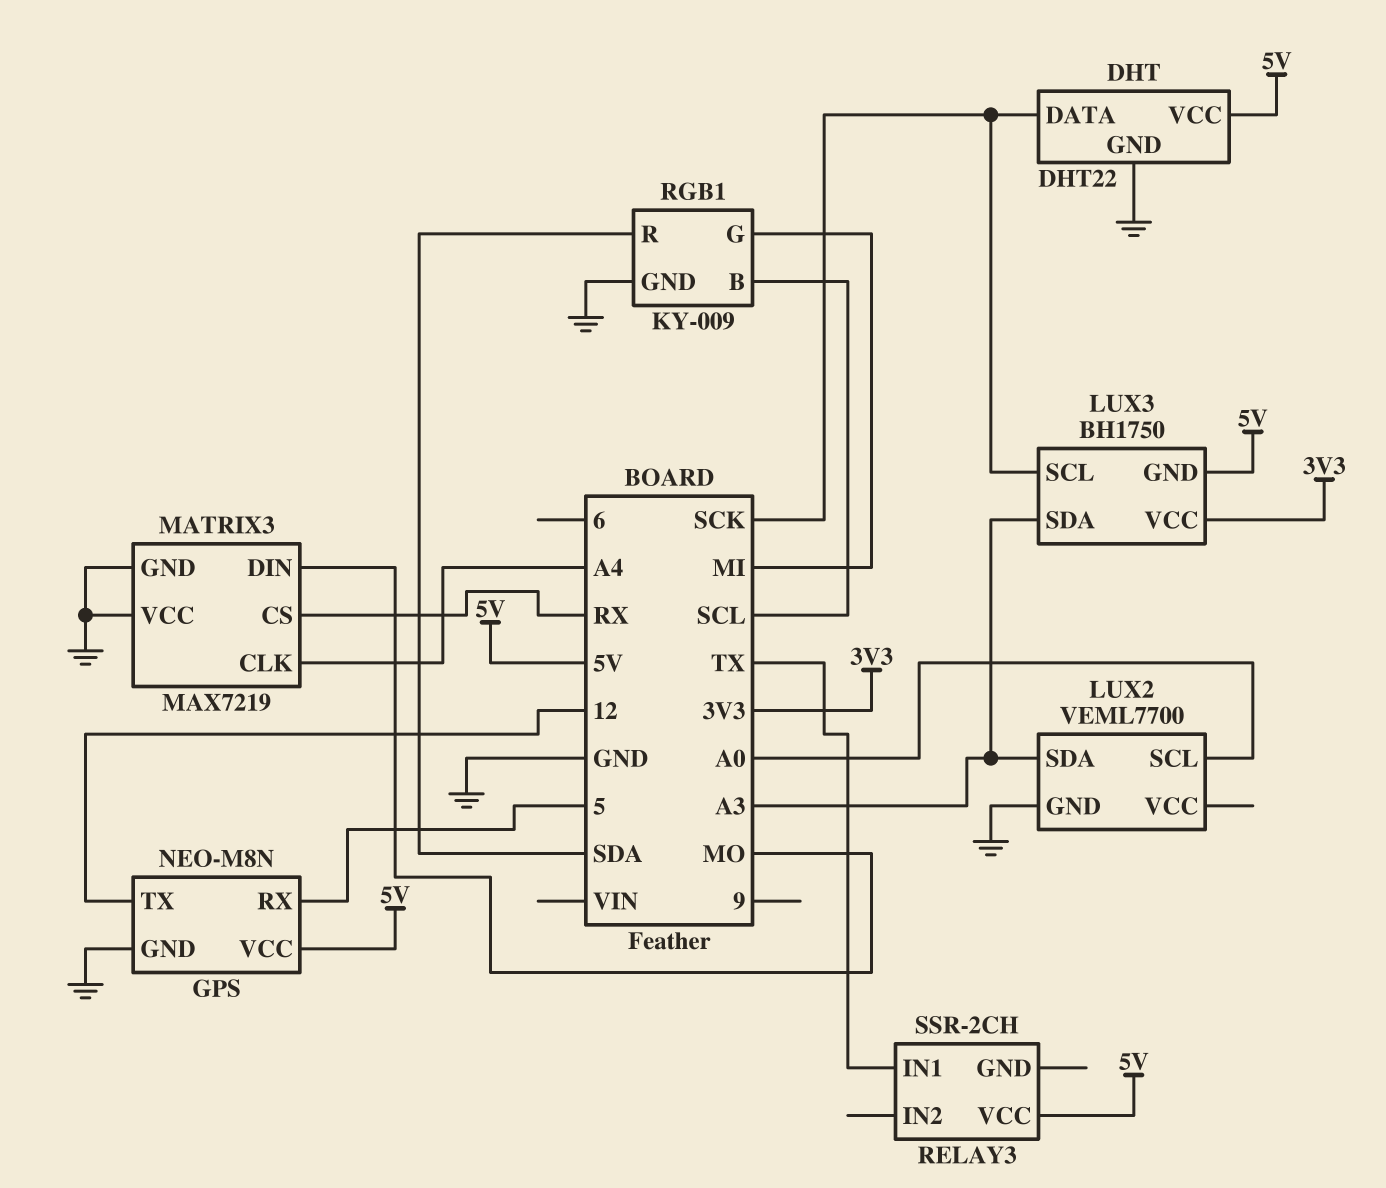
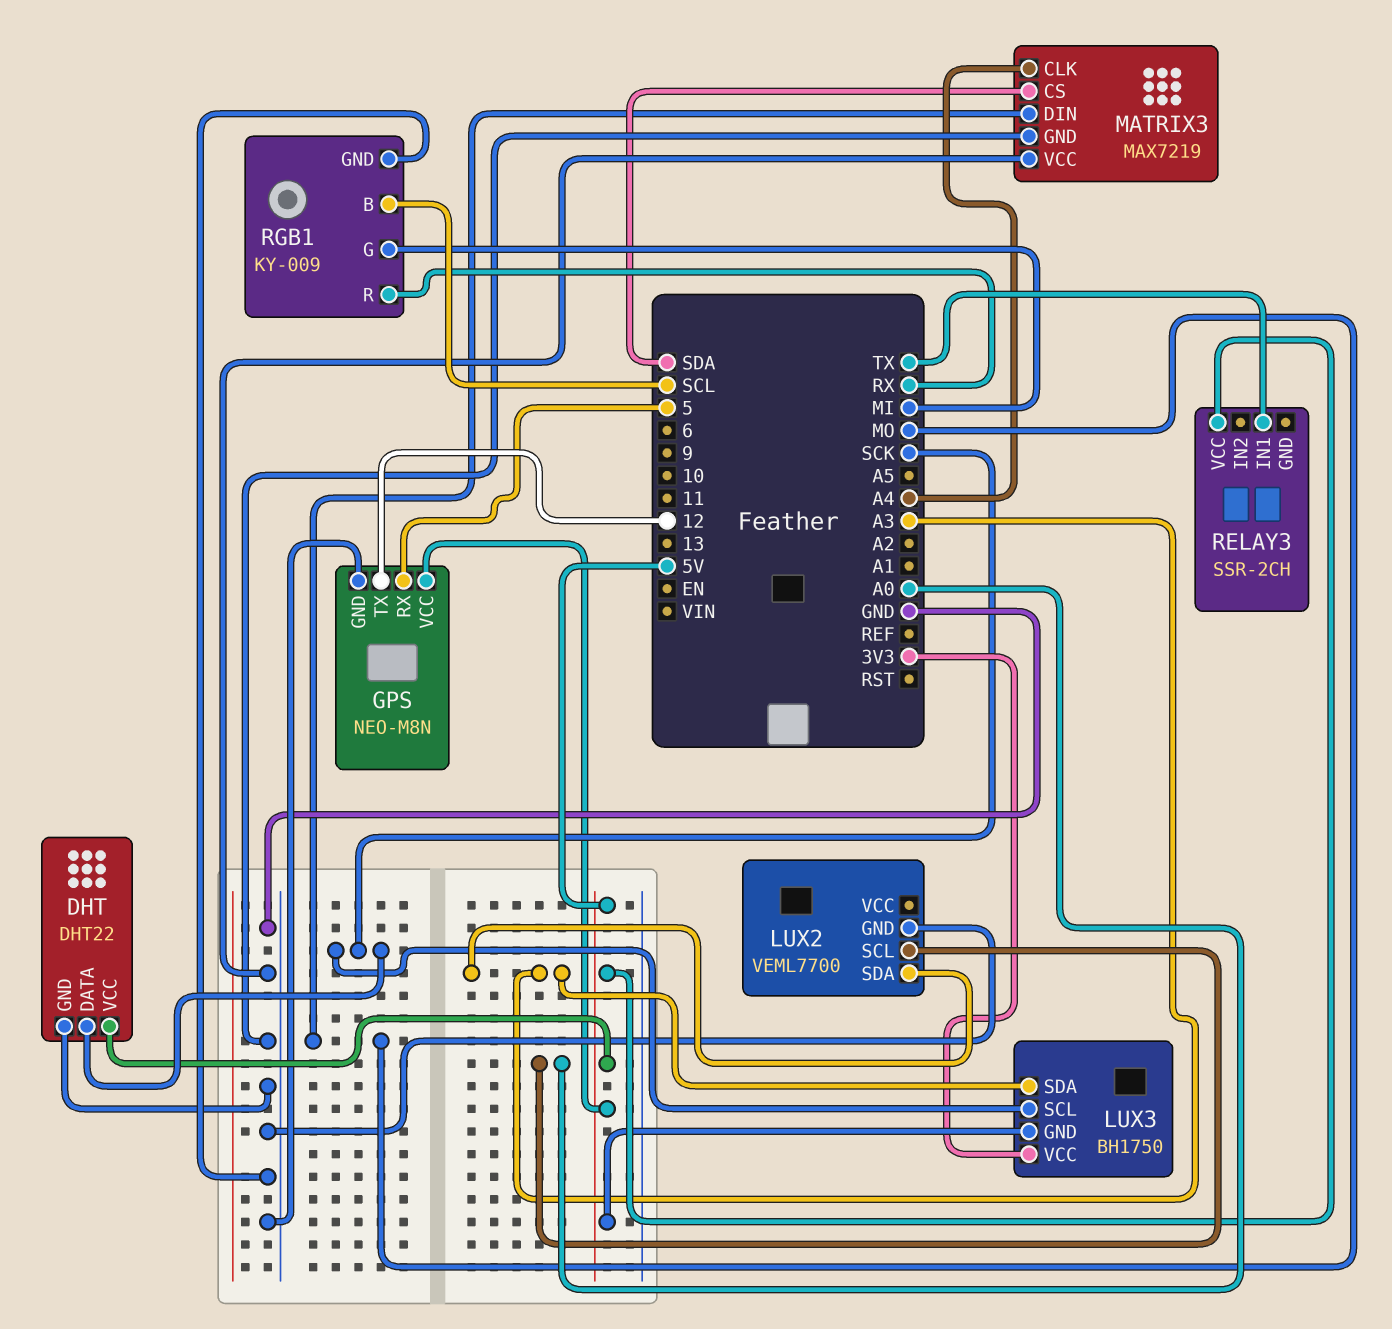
MATRIX3 pin CS: RX -> SDA
RGB1 pin R: SDA -> RX

